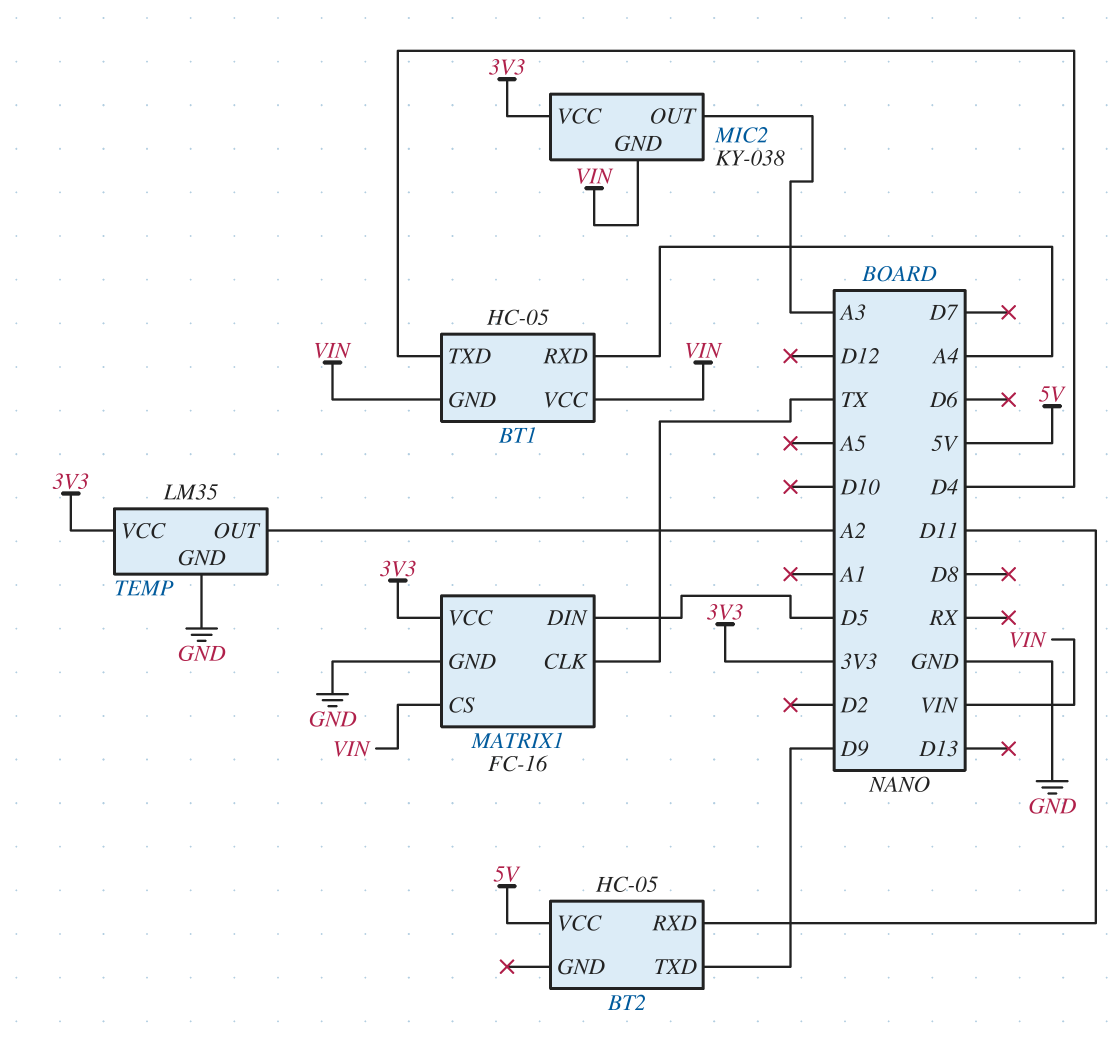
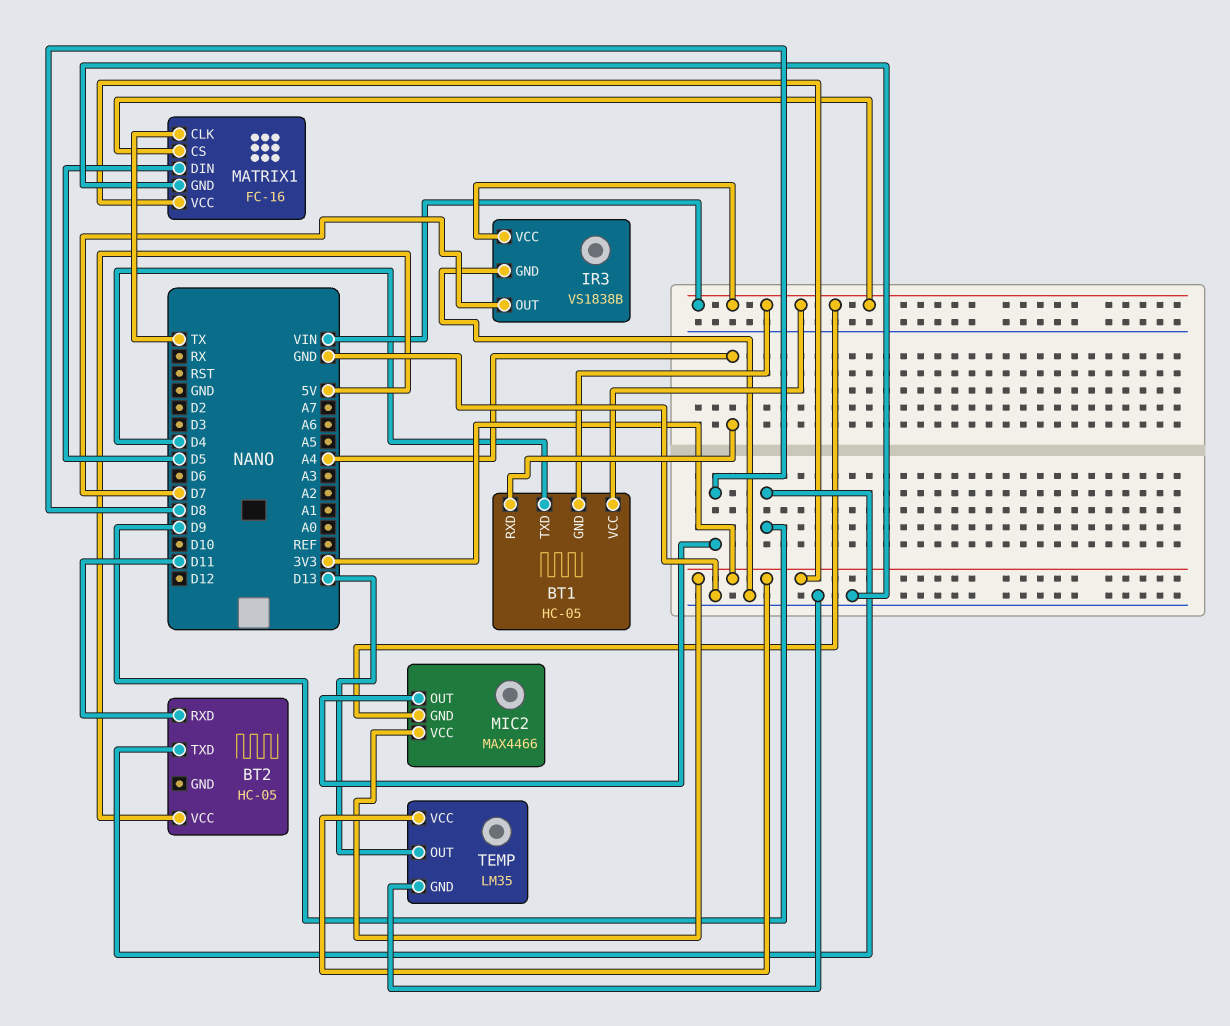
IR3: none -> VS1838B
IR3 pin GND: none -> GND
IR3 pin OUT: none -> D7
IR3 pin VCC: none -> VIN
MIC2: KY-038 -> MAX4466
MIC2 pin OUT: A3 -> D8
TEMP pin OUT: A2 -> D13

